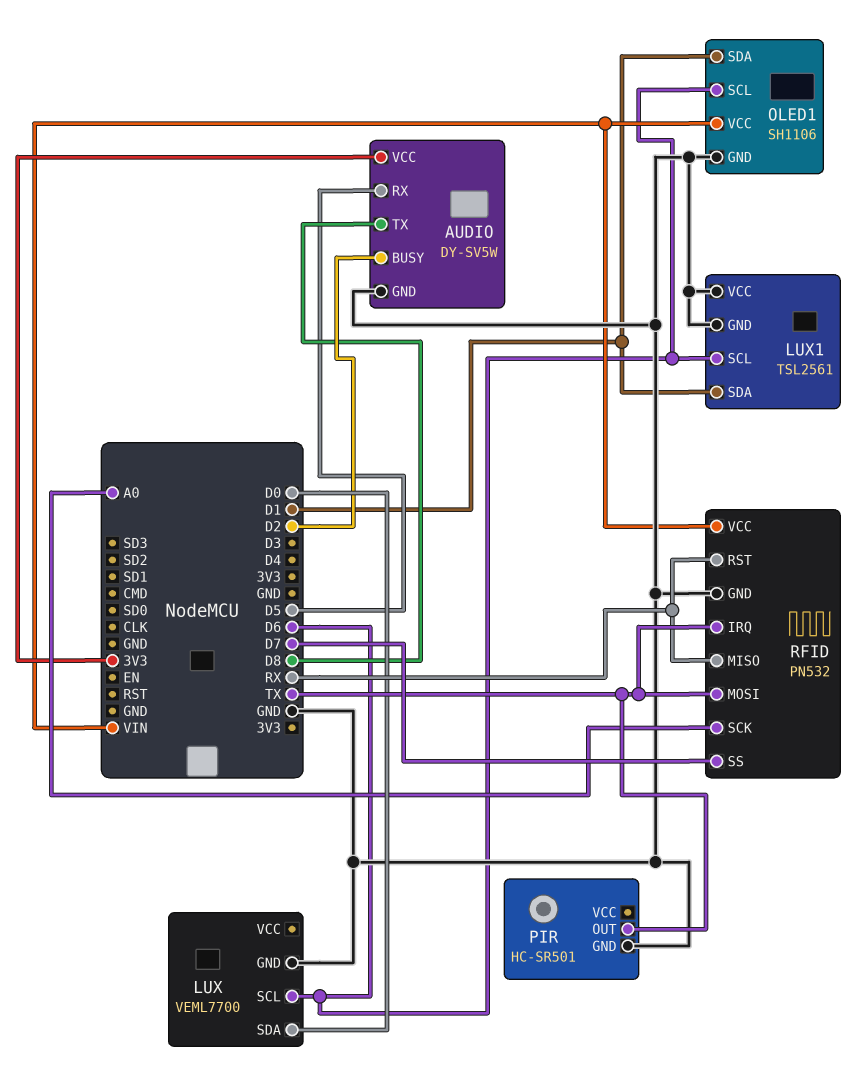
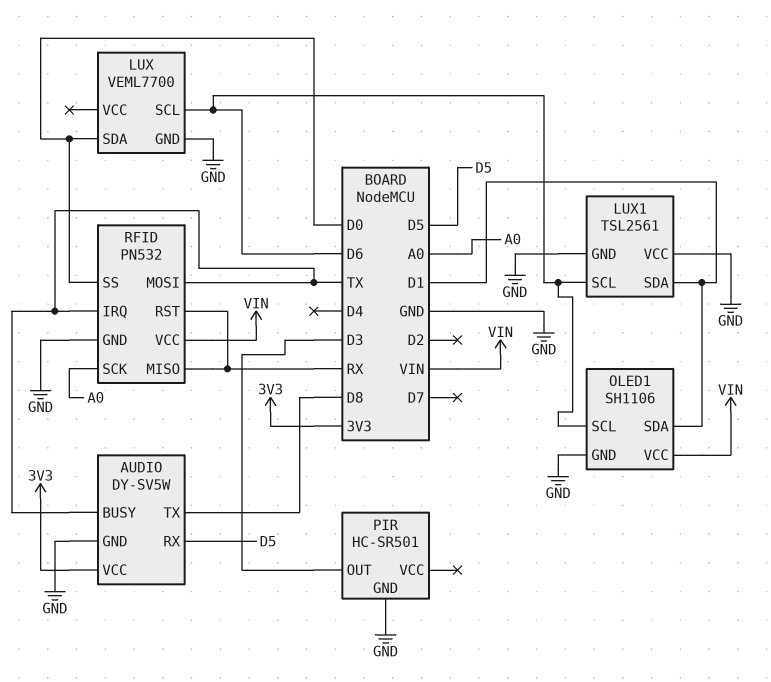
AUDIO pin BUSY: D2 -> TX
PIR pin OUT: TX -> D3
RFID pin SS: D7 -> D0

